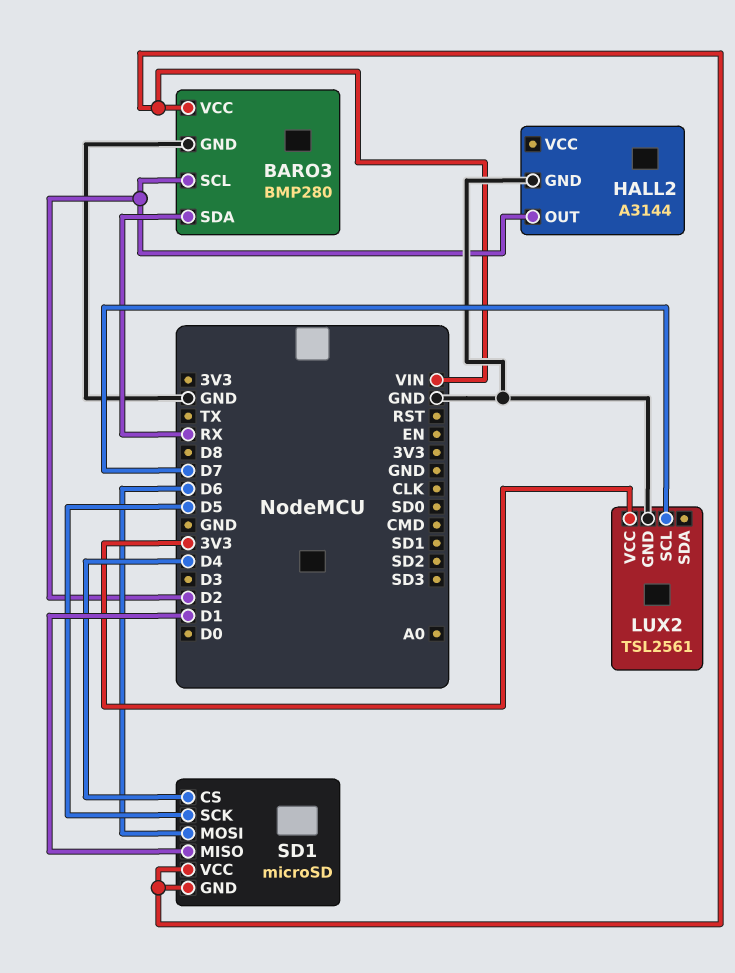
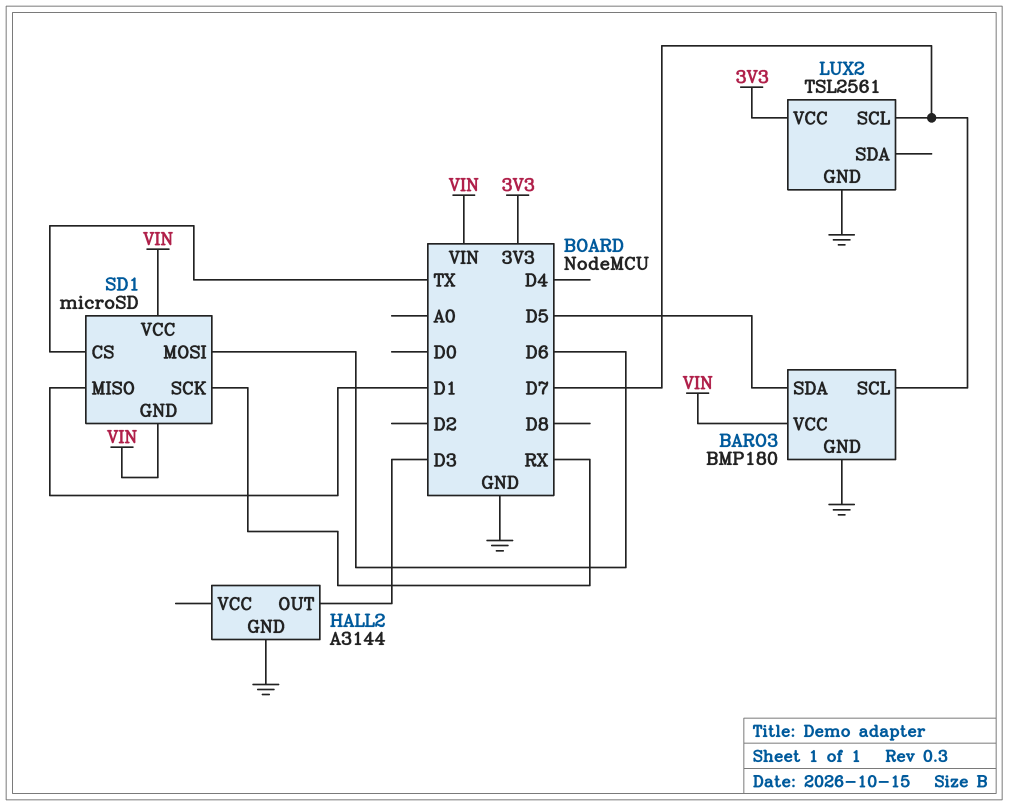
BARO3: BMP280 -> BMP180
BARO3 pin SCL: D2 -> D7
BARO3 pin SDA: RX -> D5
HALL2 pin OUT: D2 -> D3
SD1 pin CS: D4 -> TX
SD1 pin SCK: D5 -> RX

